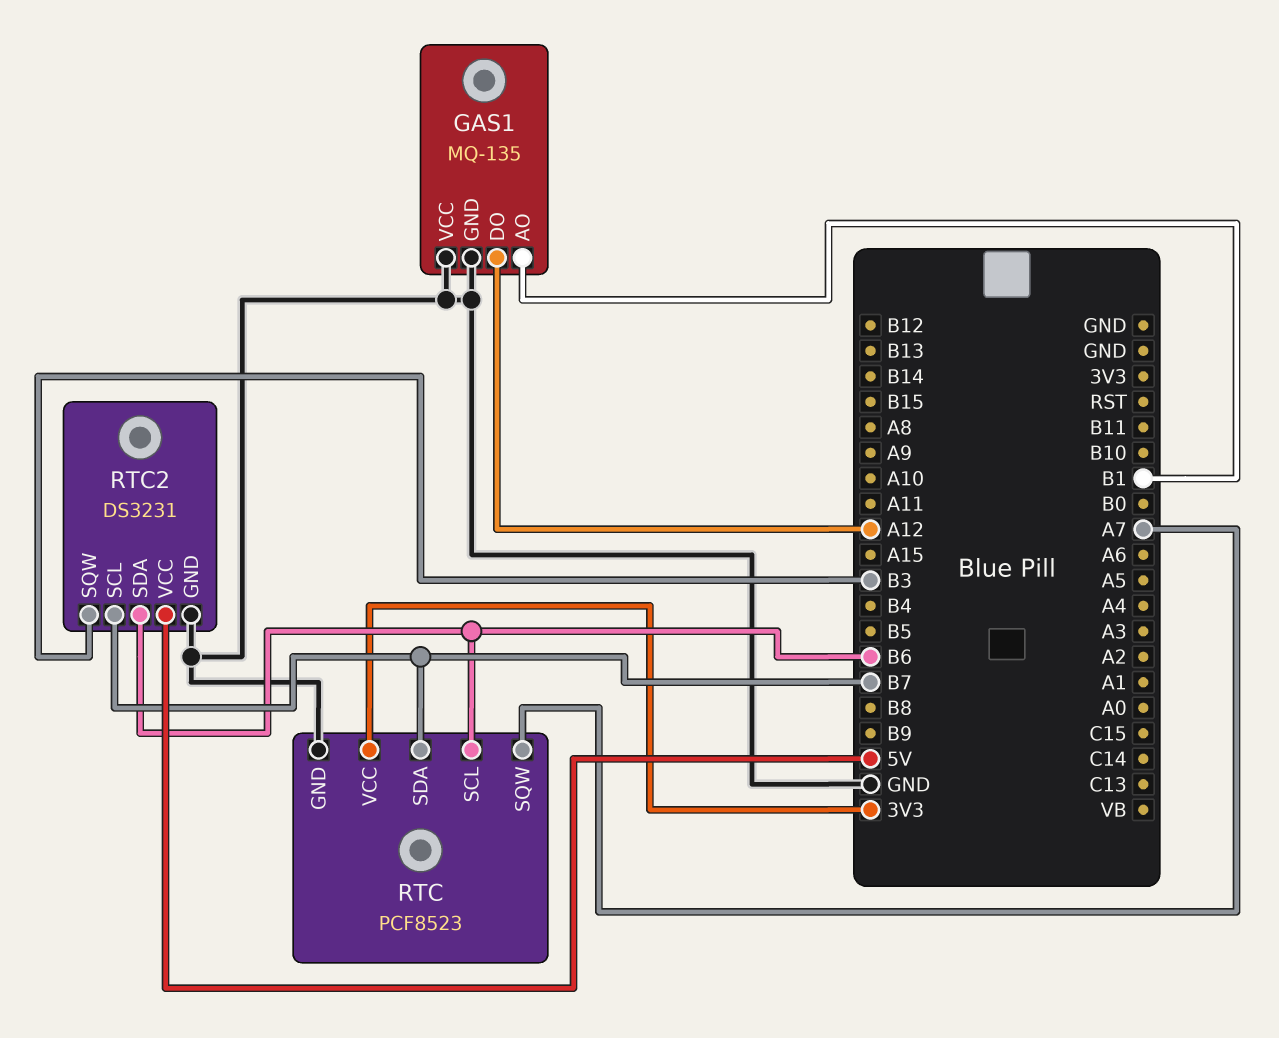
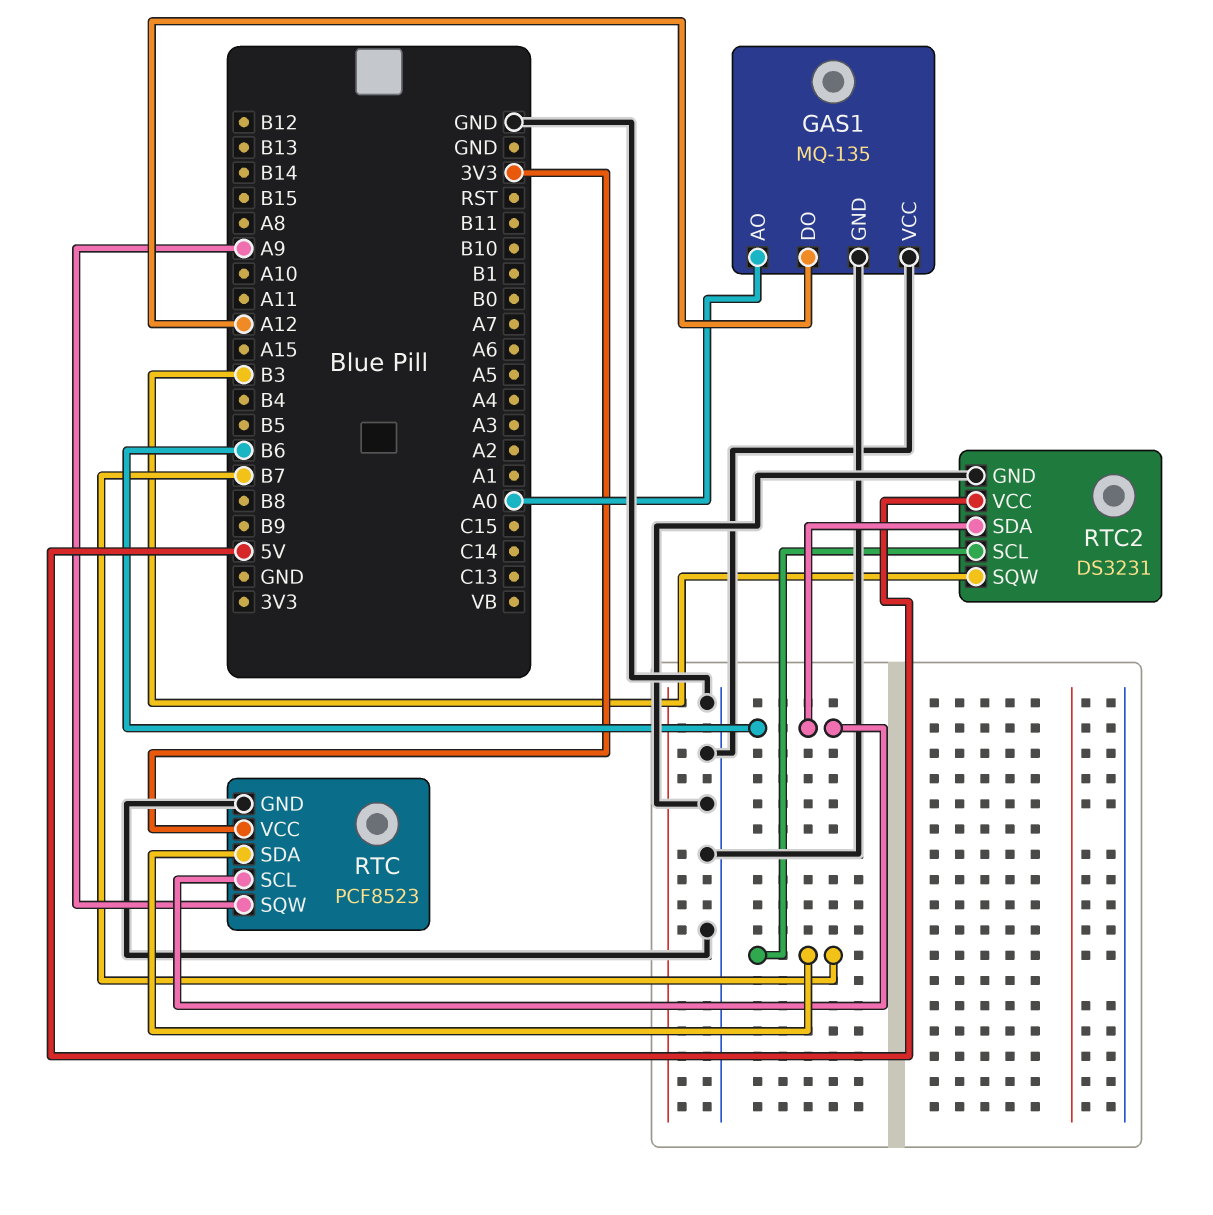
GAS1 pin AO: B1 -> A0
RTC pin SQW: A7 -> A9

